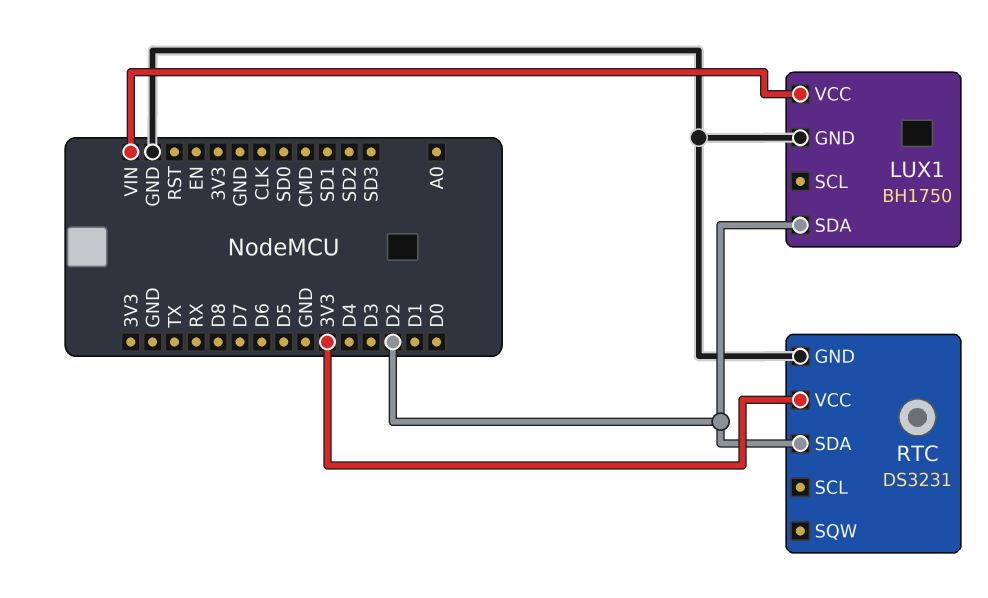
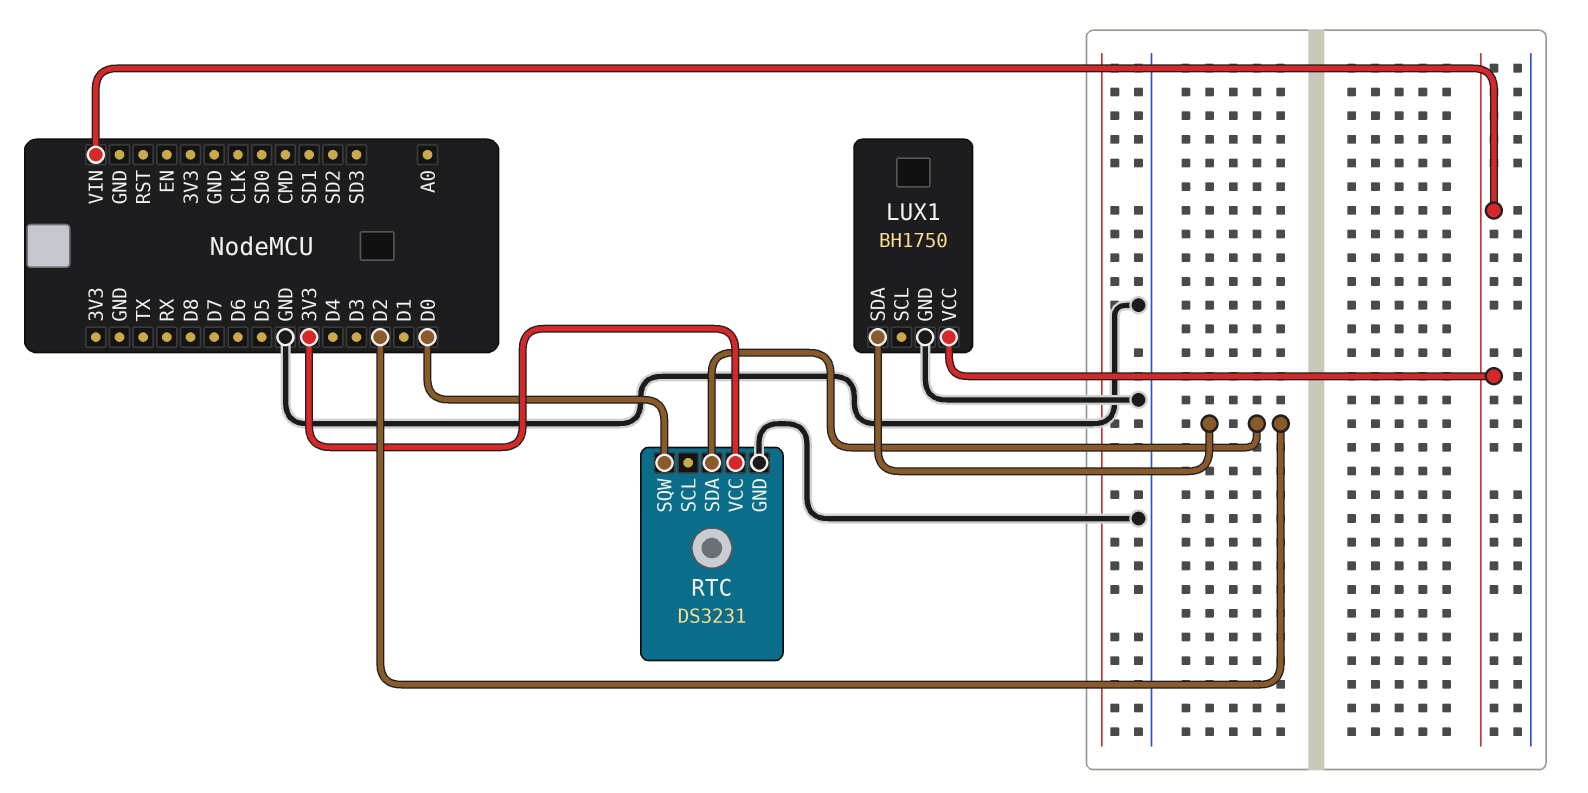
RTC pin SQW: none -> D0

